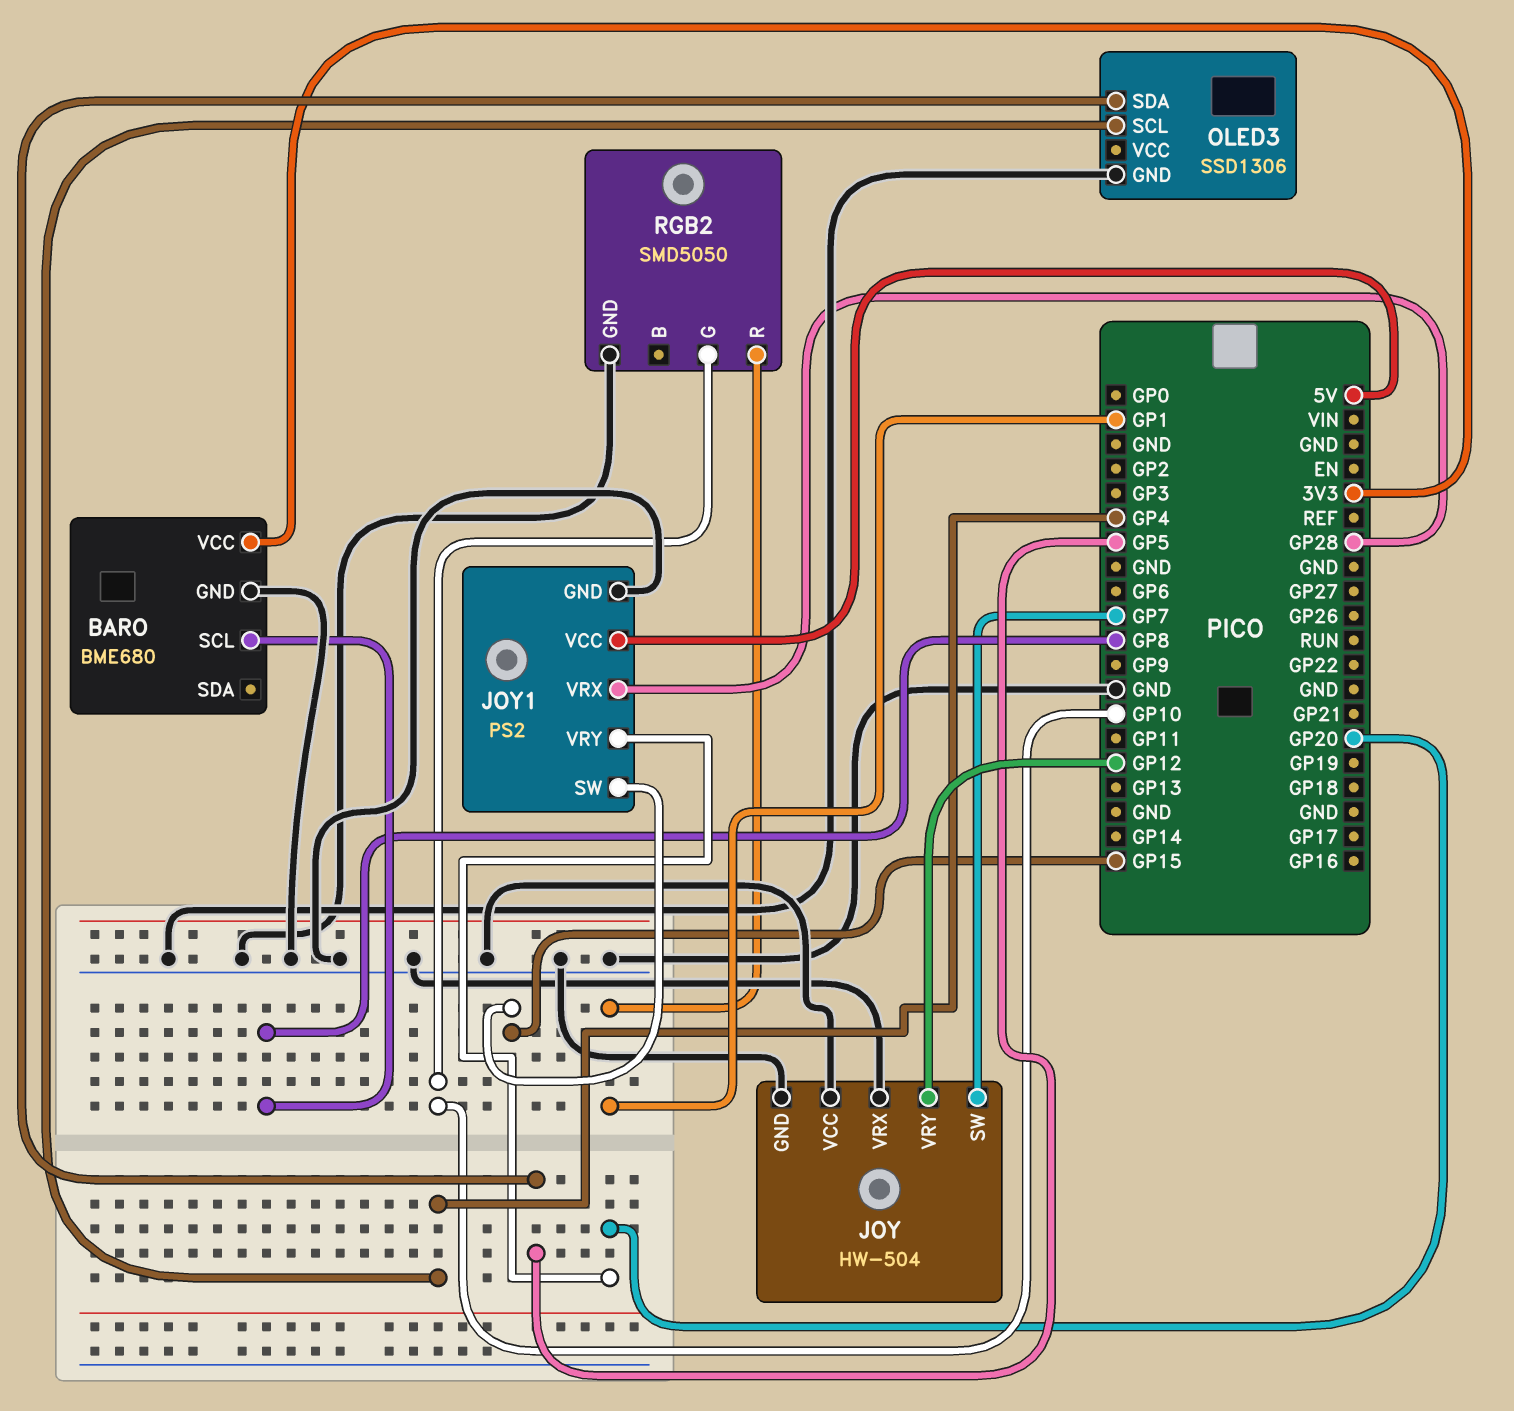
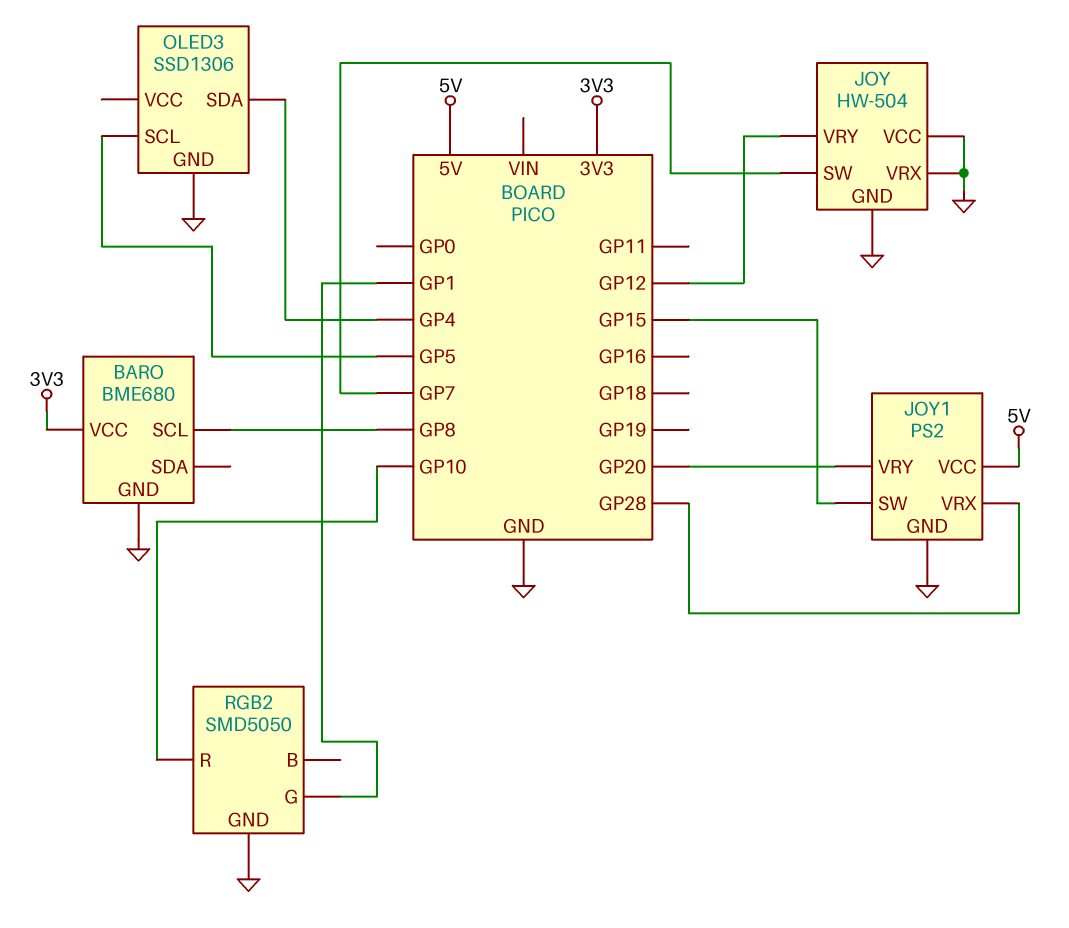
OLED3 pin SCL: GP4 -> GP5
OLED3 pin SDA: GP5 -> GP4
RGB2 pin G: GP10 -> GP1
RGB2 pin R: GP1 -> GP10

